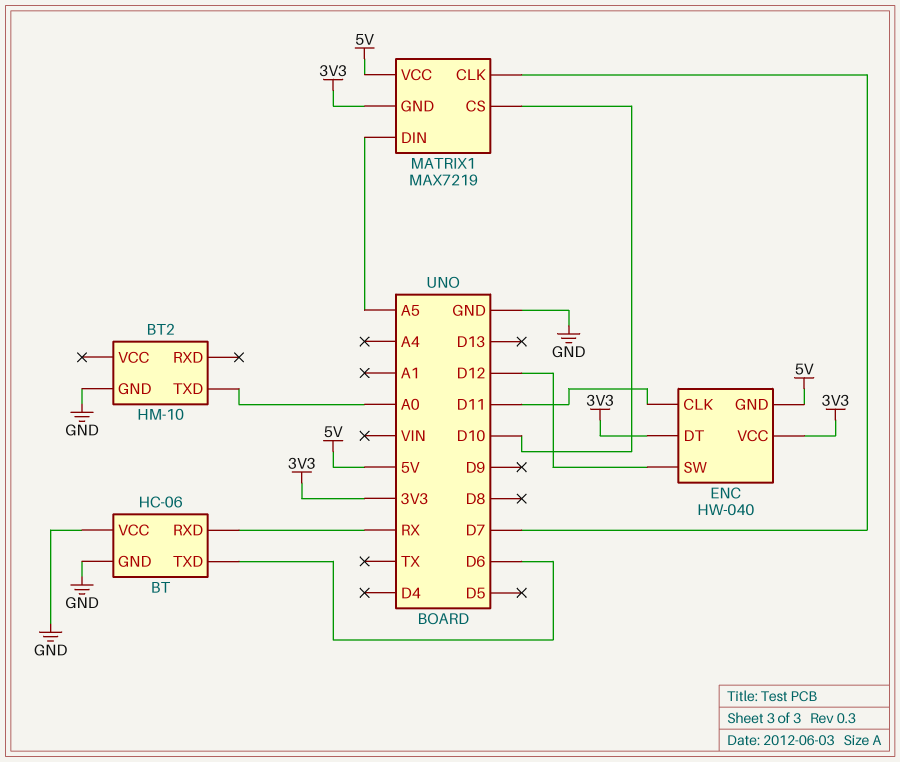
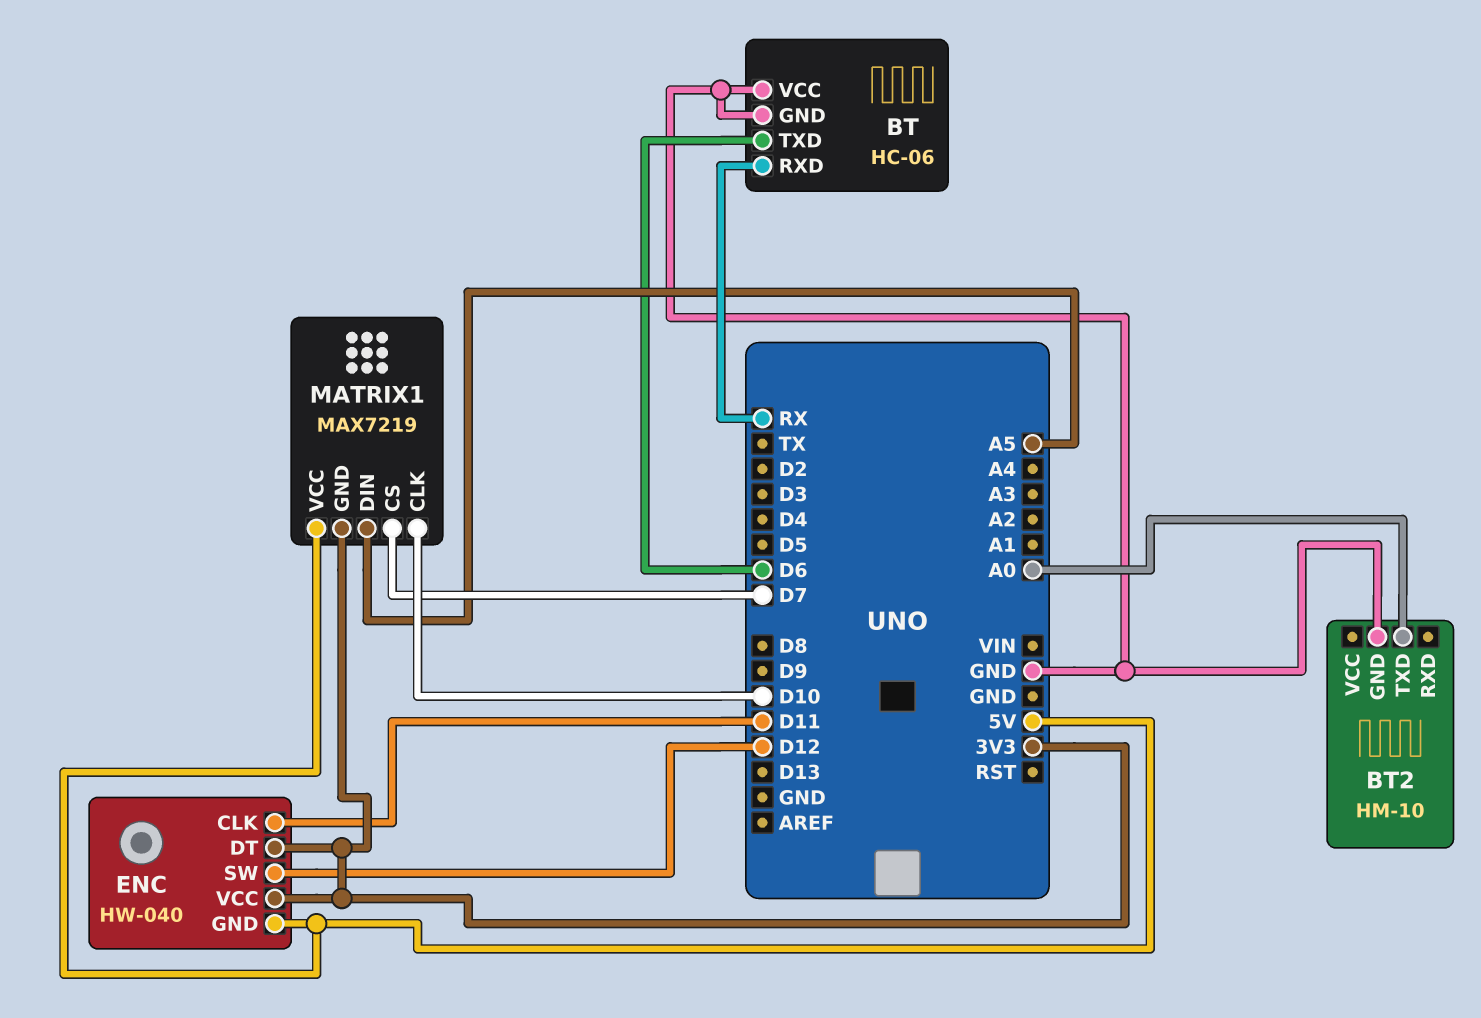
MATRIX1 pin CLK: D7 -> D10
MATRIX1 pin CS: D10 -> D7

